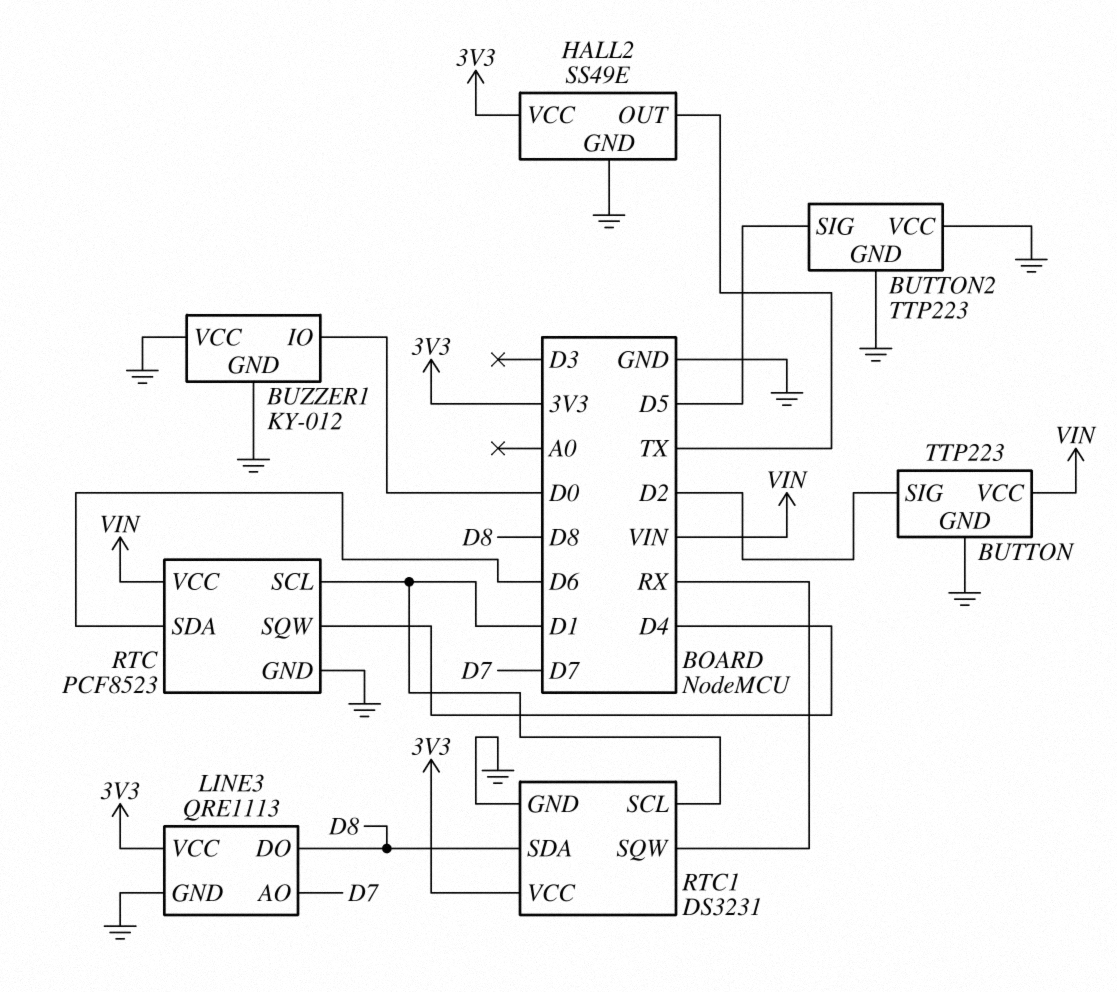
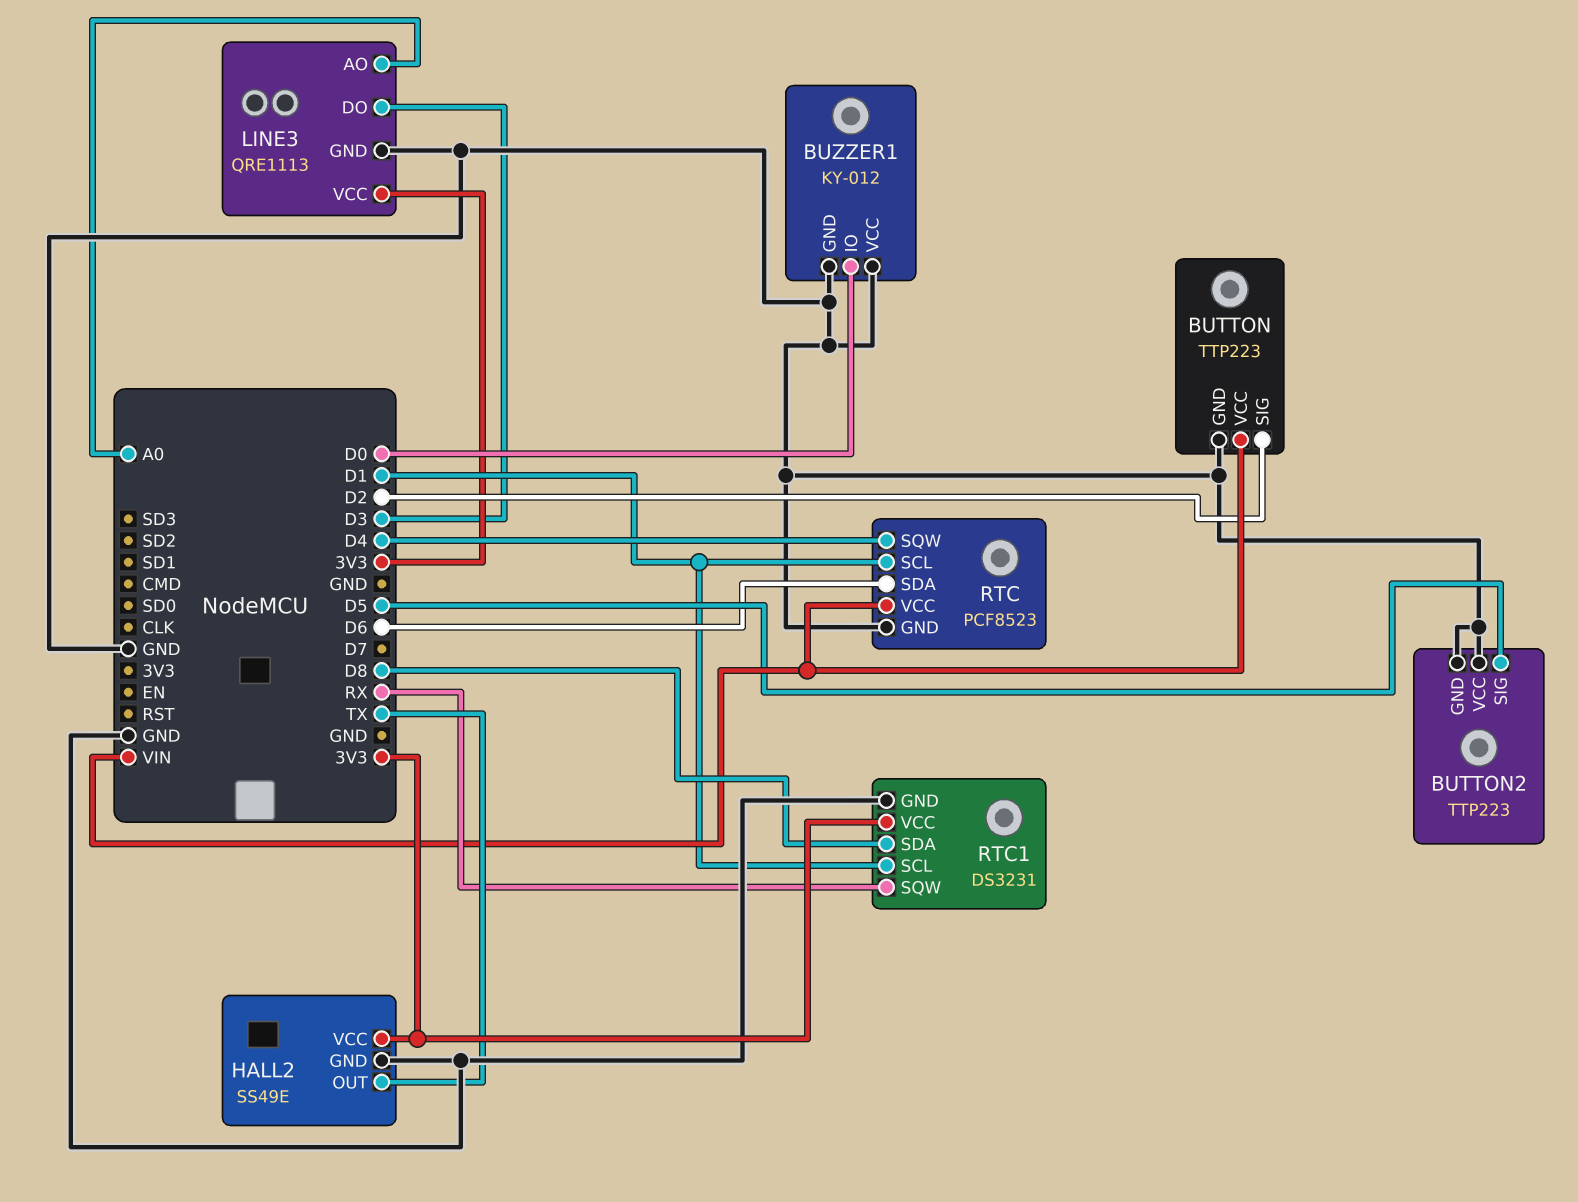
LINE3 pin AO: D7 -> A0
LINE3 pin DO: D8 -> D3

